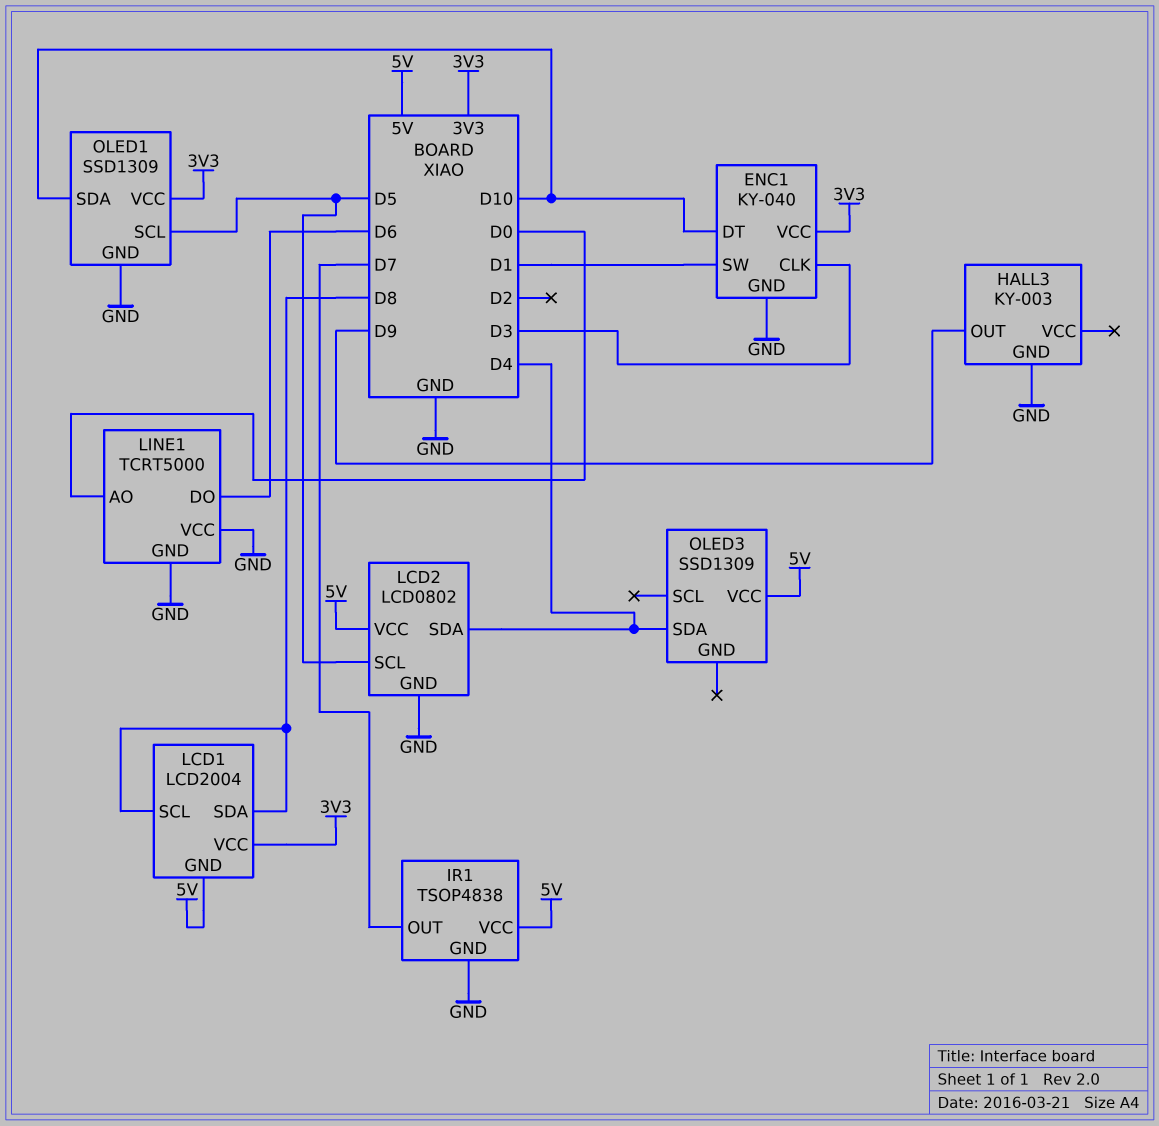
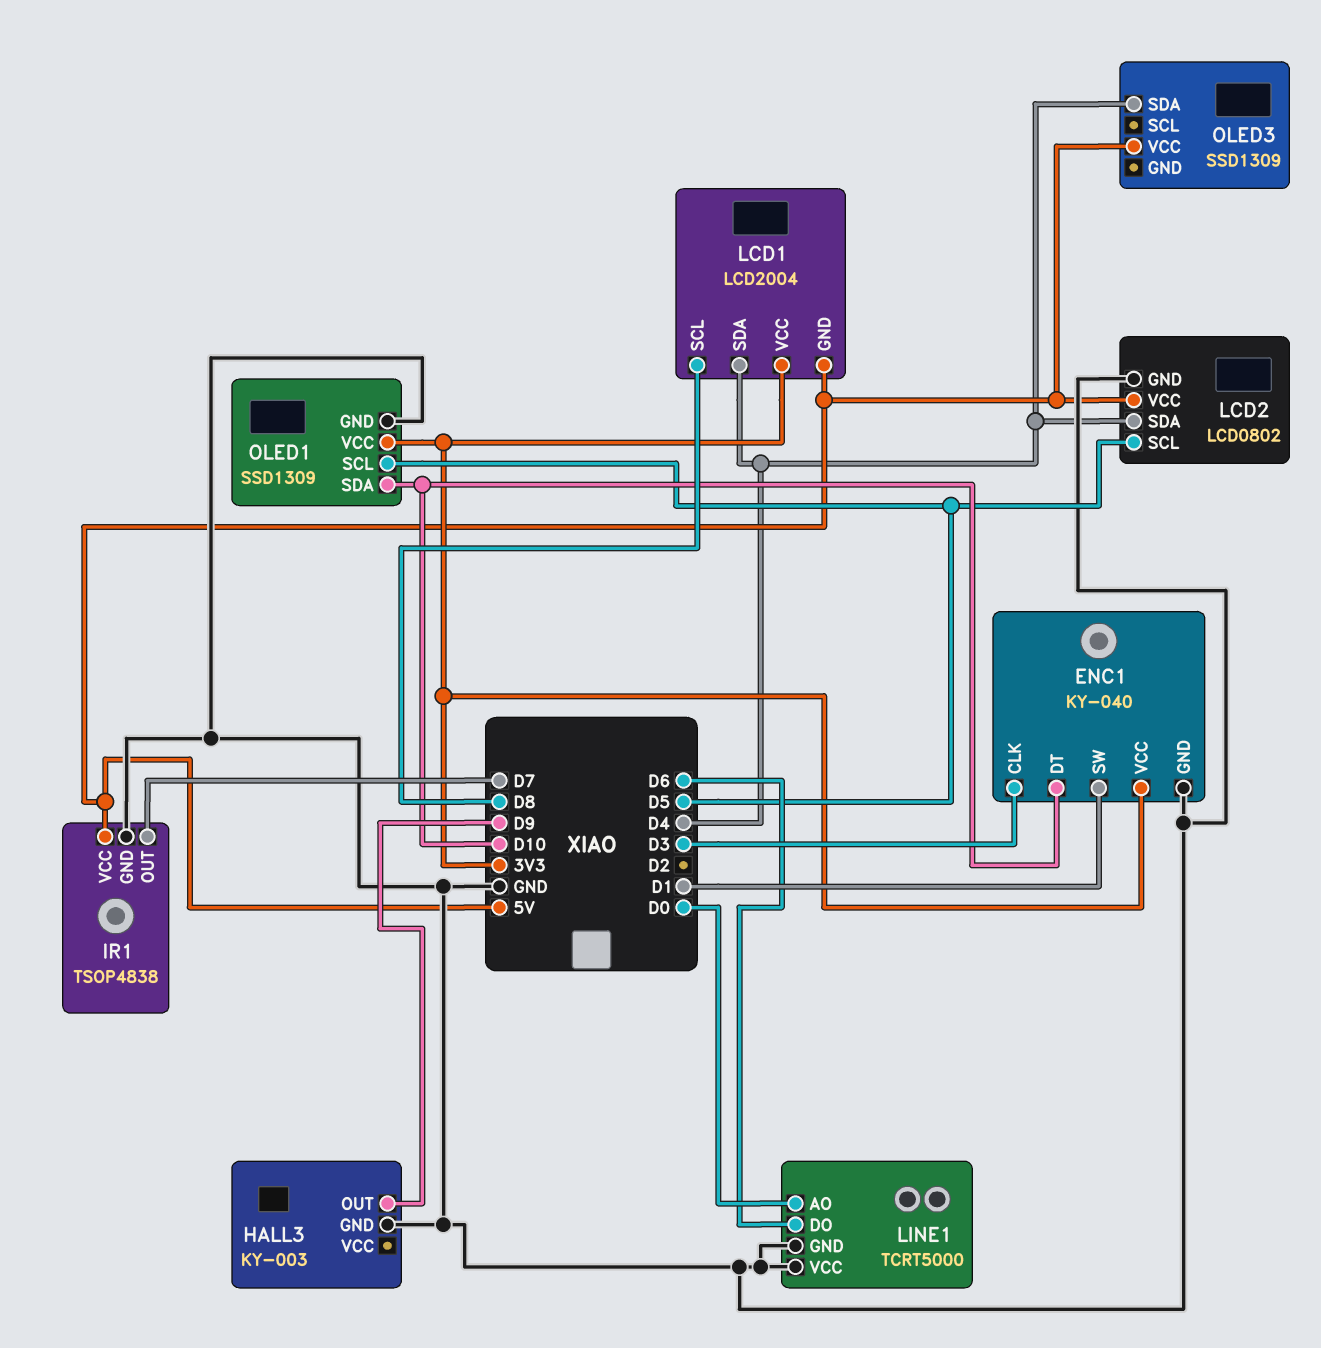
LCD1 pin SDA: D8 -> D4

